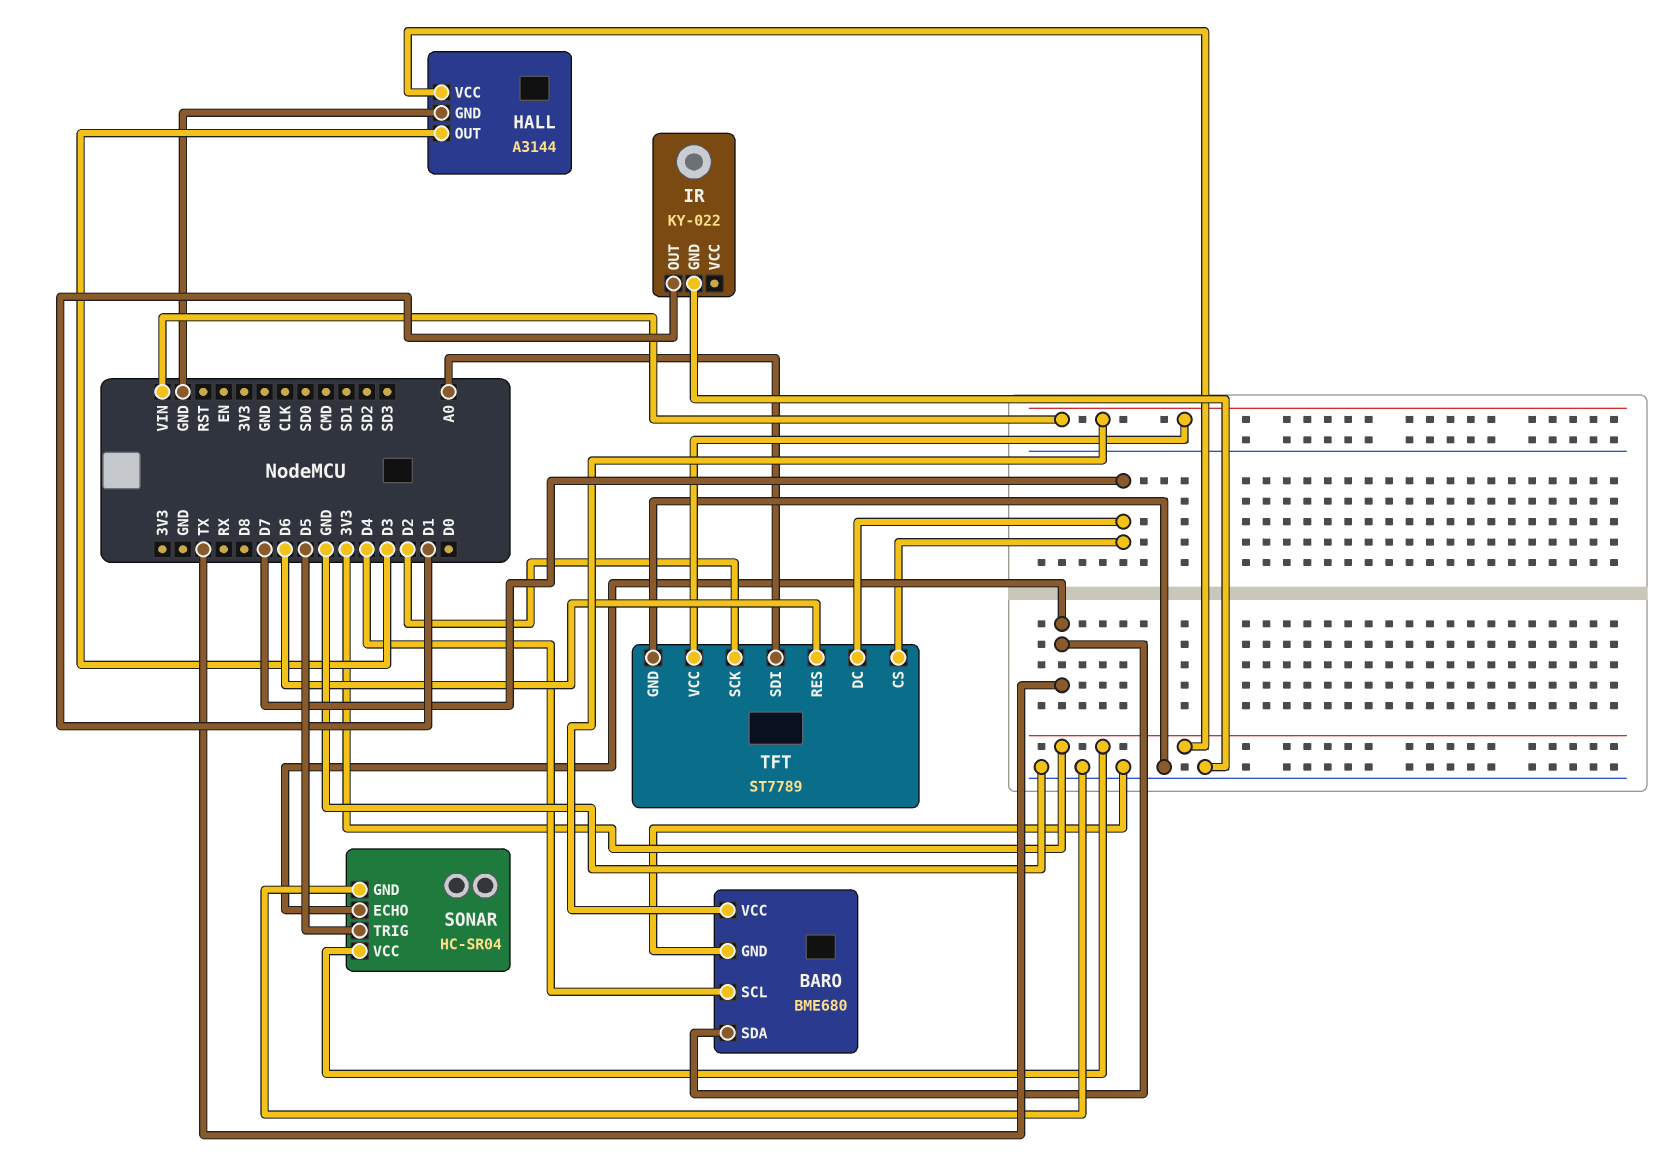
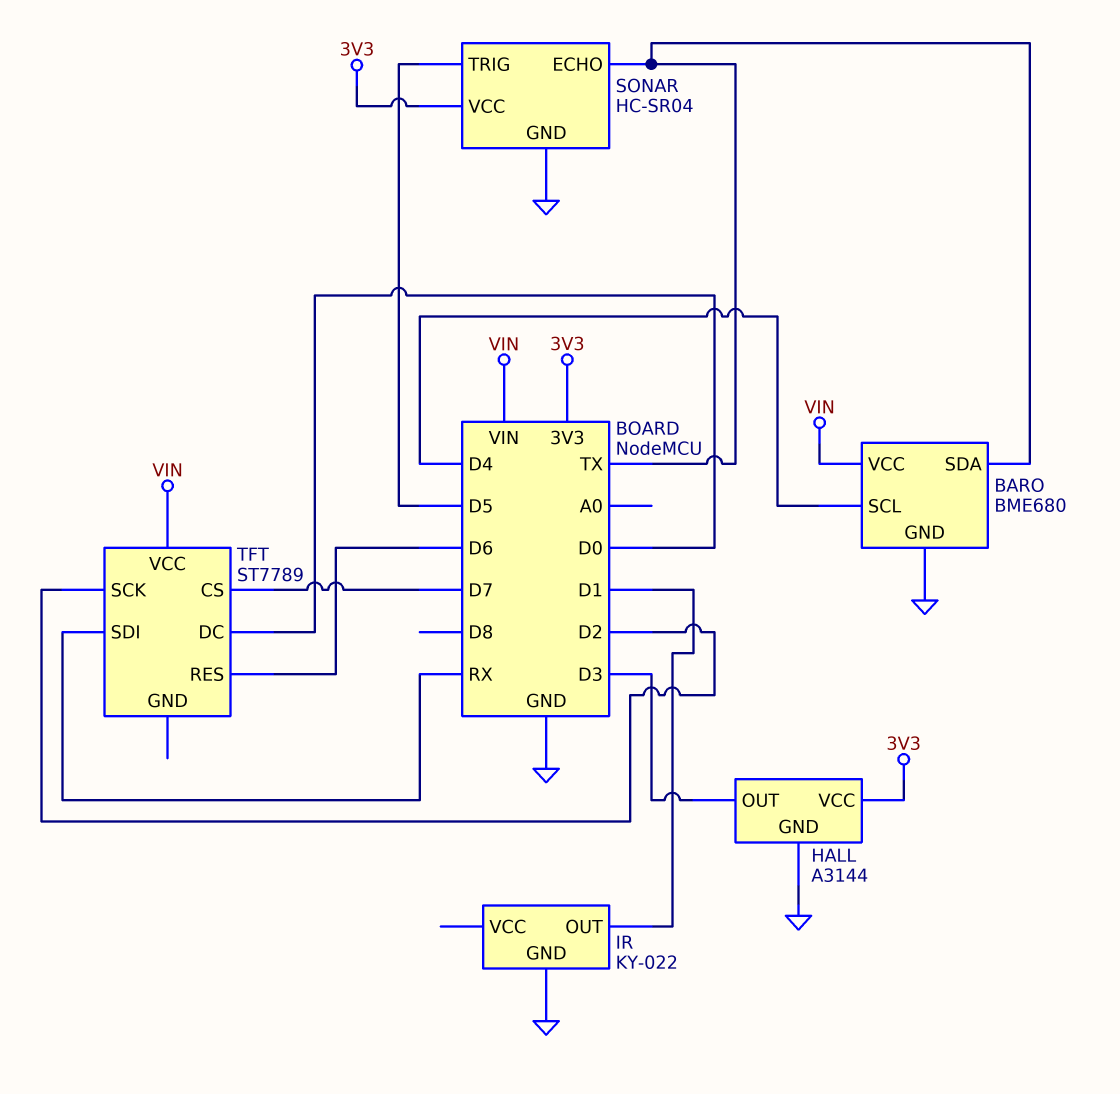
TFT pin DC: D7 -> D0
TFT pin GND: GND -> none
TFT pin SDI: A0 -> RX

